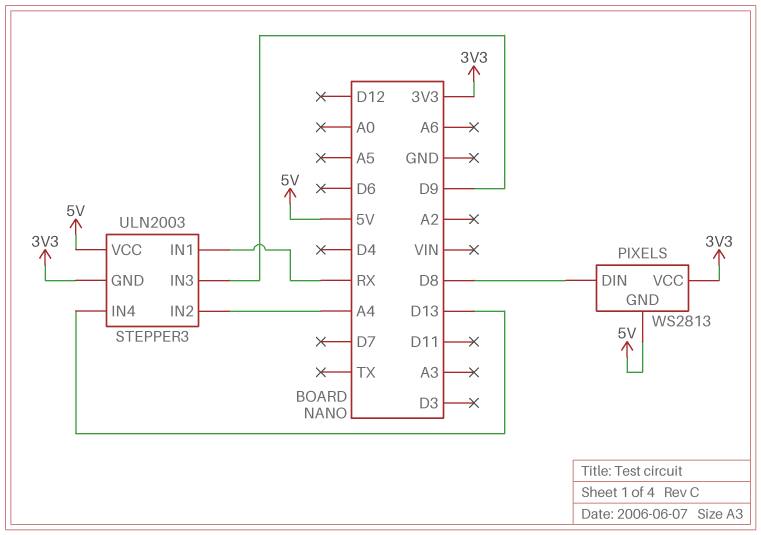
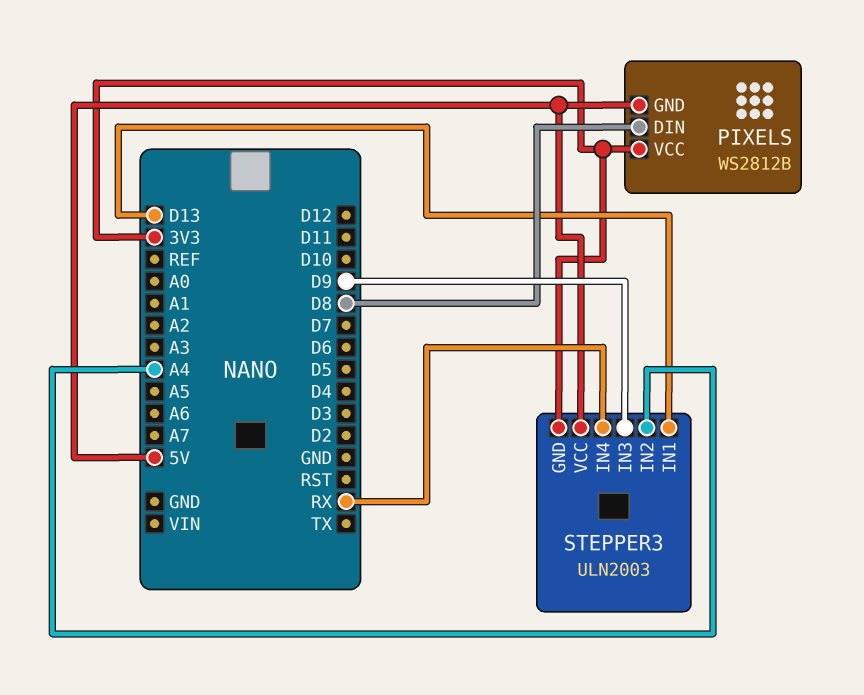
PIXELS: WS2813 -> WS2812B
STEPPER3 pin IN1: RX -> D13
STEPPER3 pin IN4: D13 -> RX

